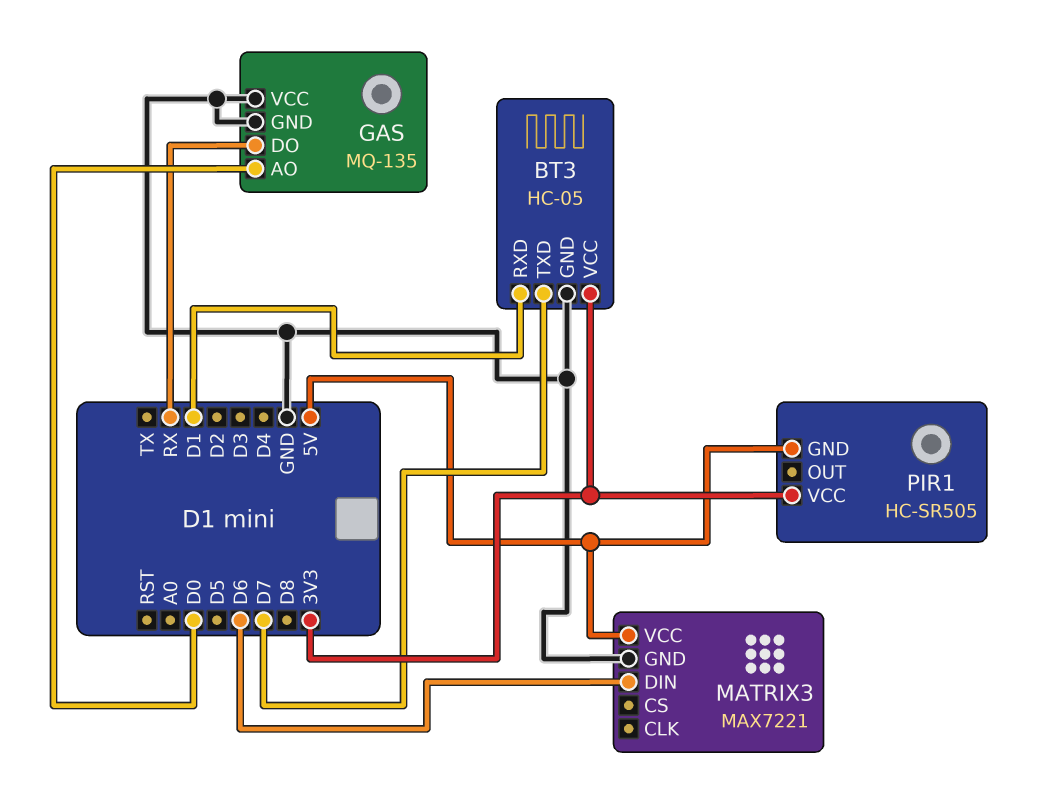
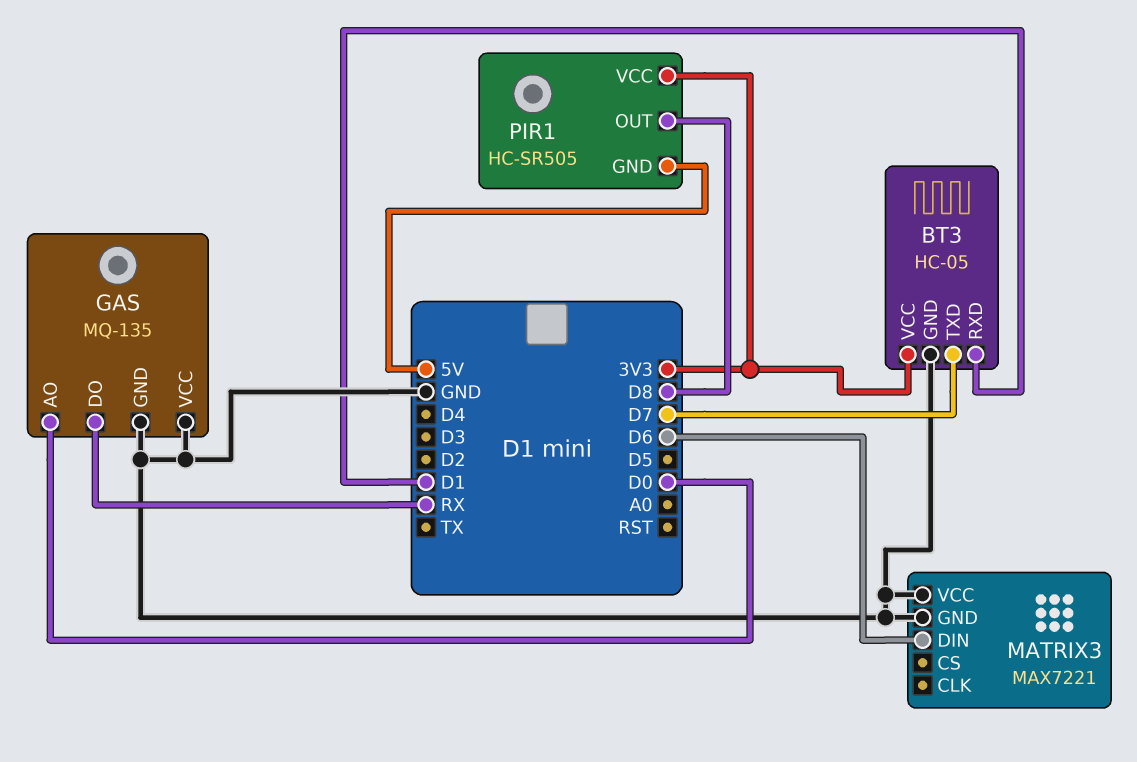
MATRIX3 pin VCC: 5V -> GND
PIR1 pin OUT: none -> D8

